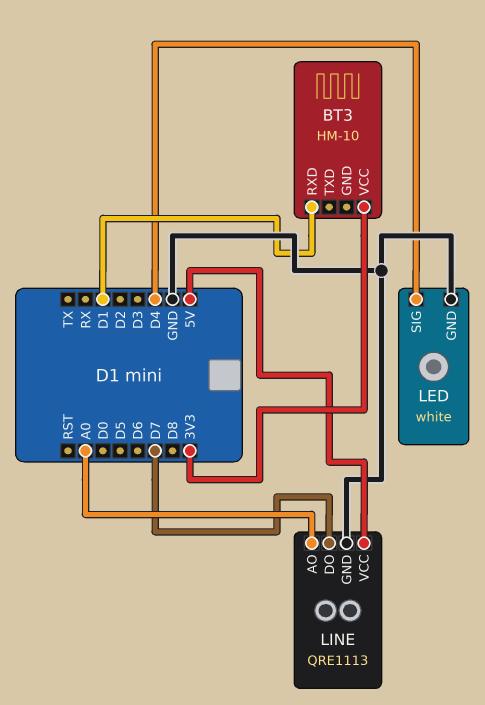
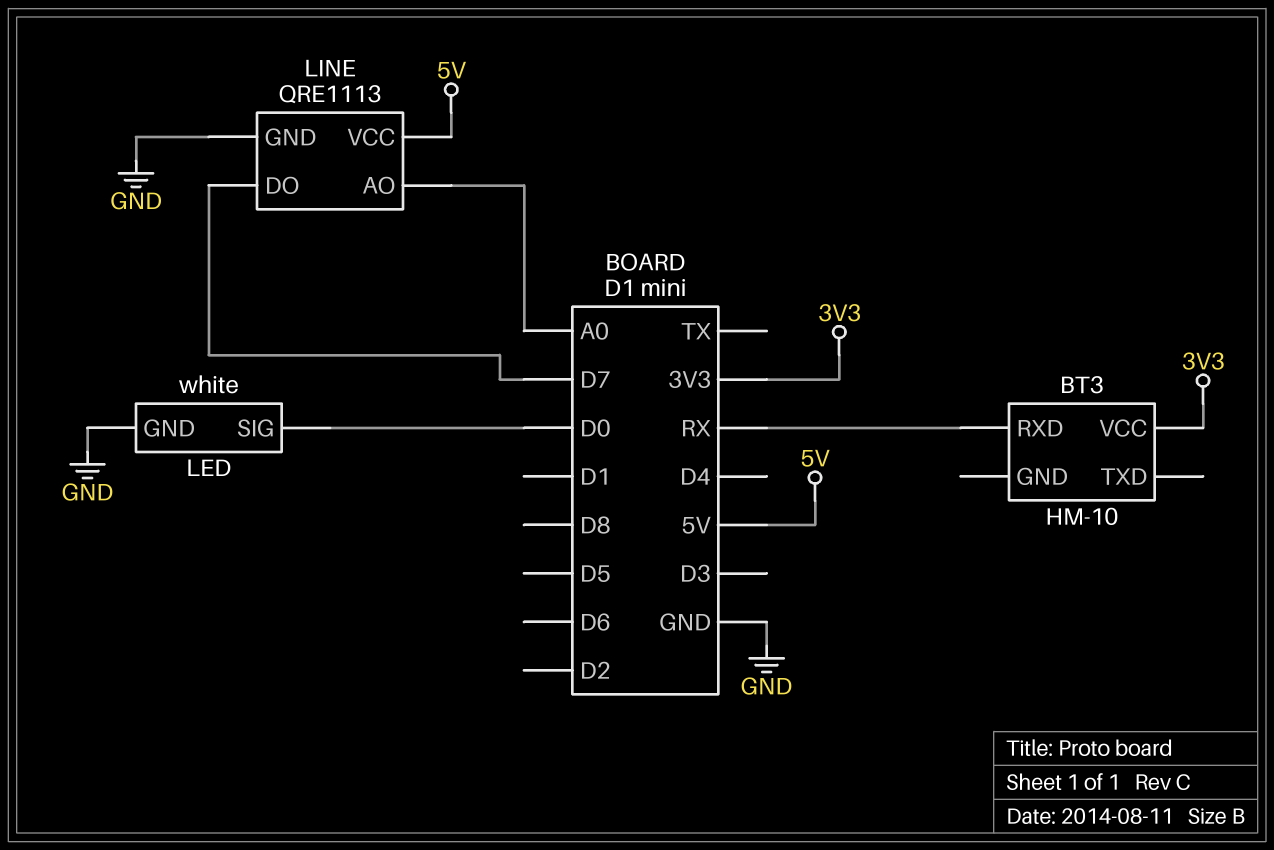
BT3 pin RXD: D1 -> RX
LED pin SIG: D4 -> D0

